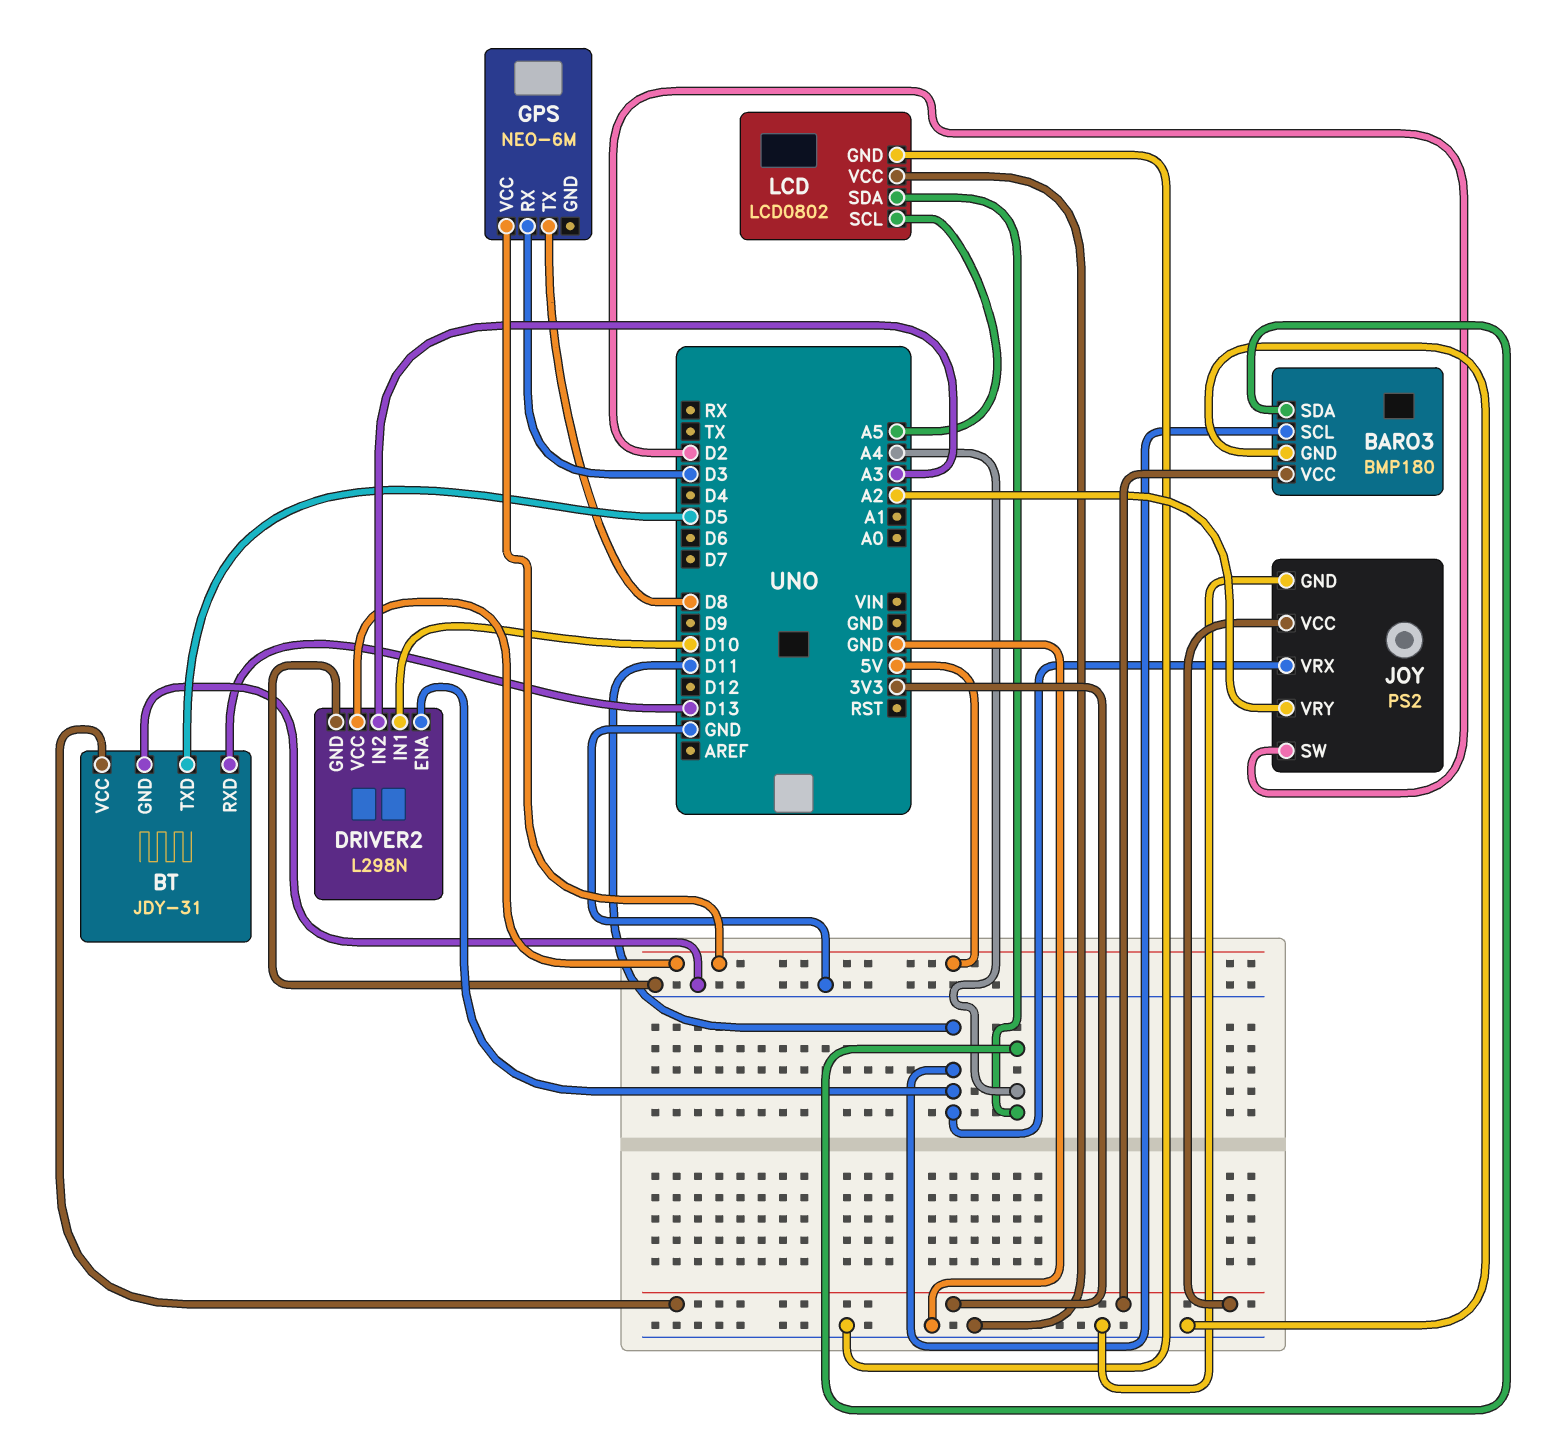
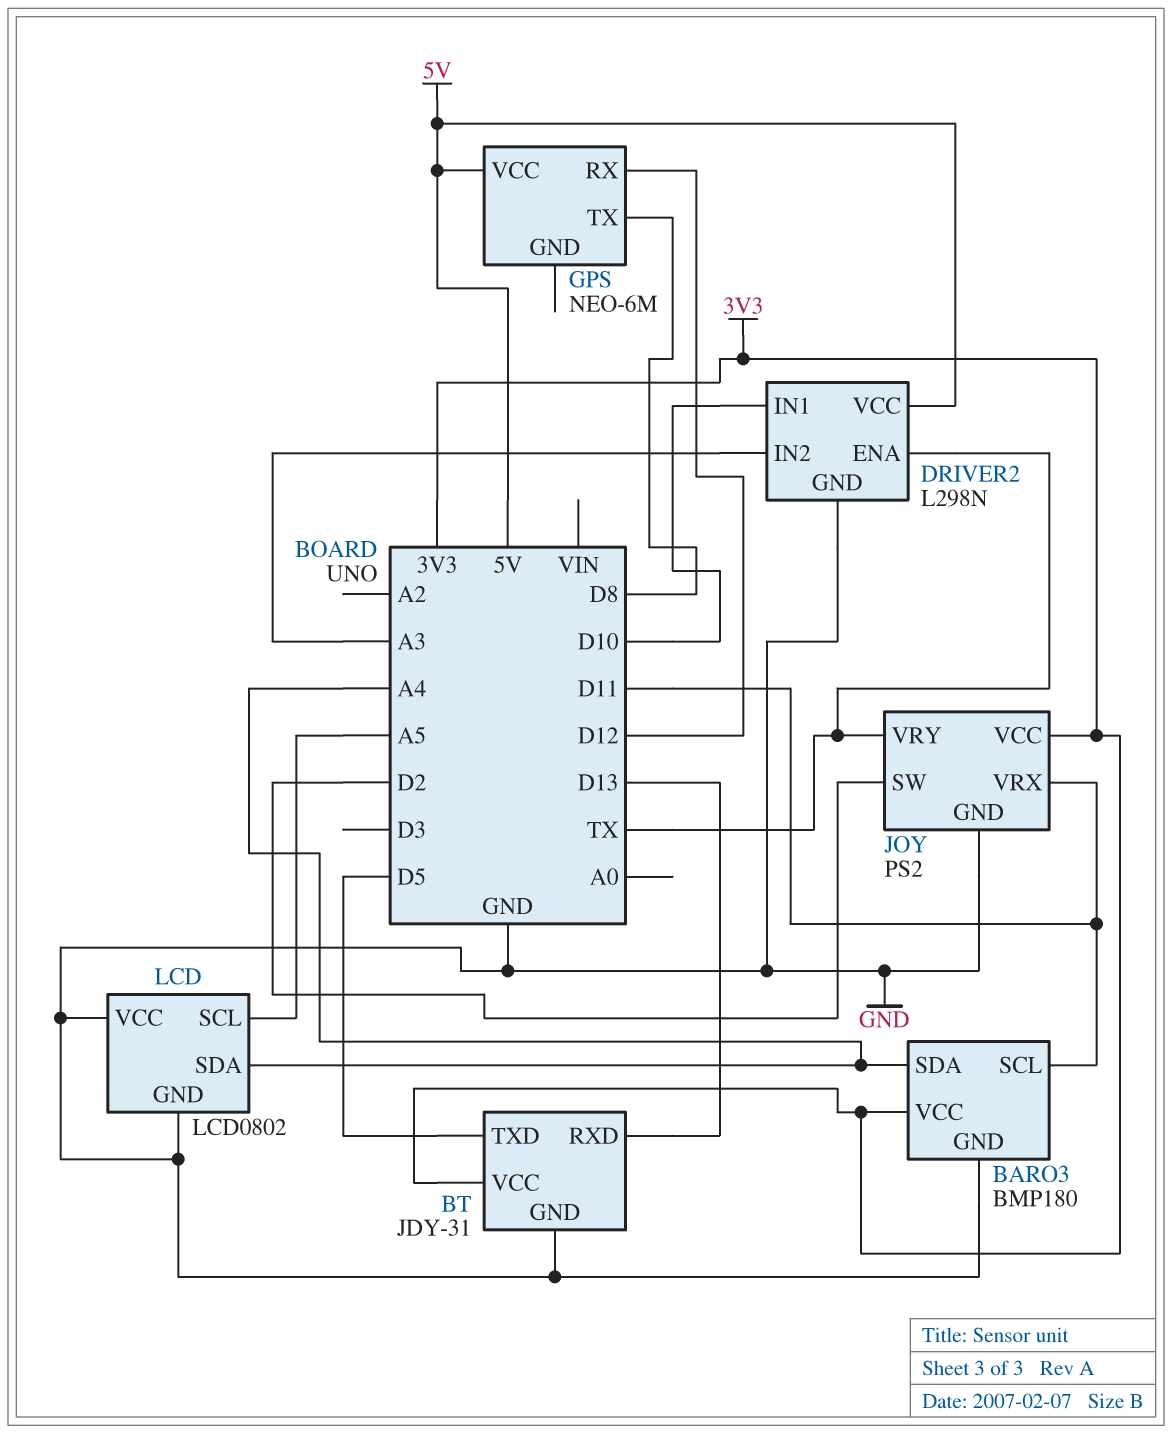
DRIVER2 pin ENA: D11 -> TX
GPS pin RX: D3 -> D12
JOY pin VRY: A2 -> TX

